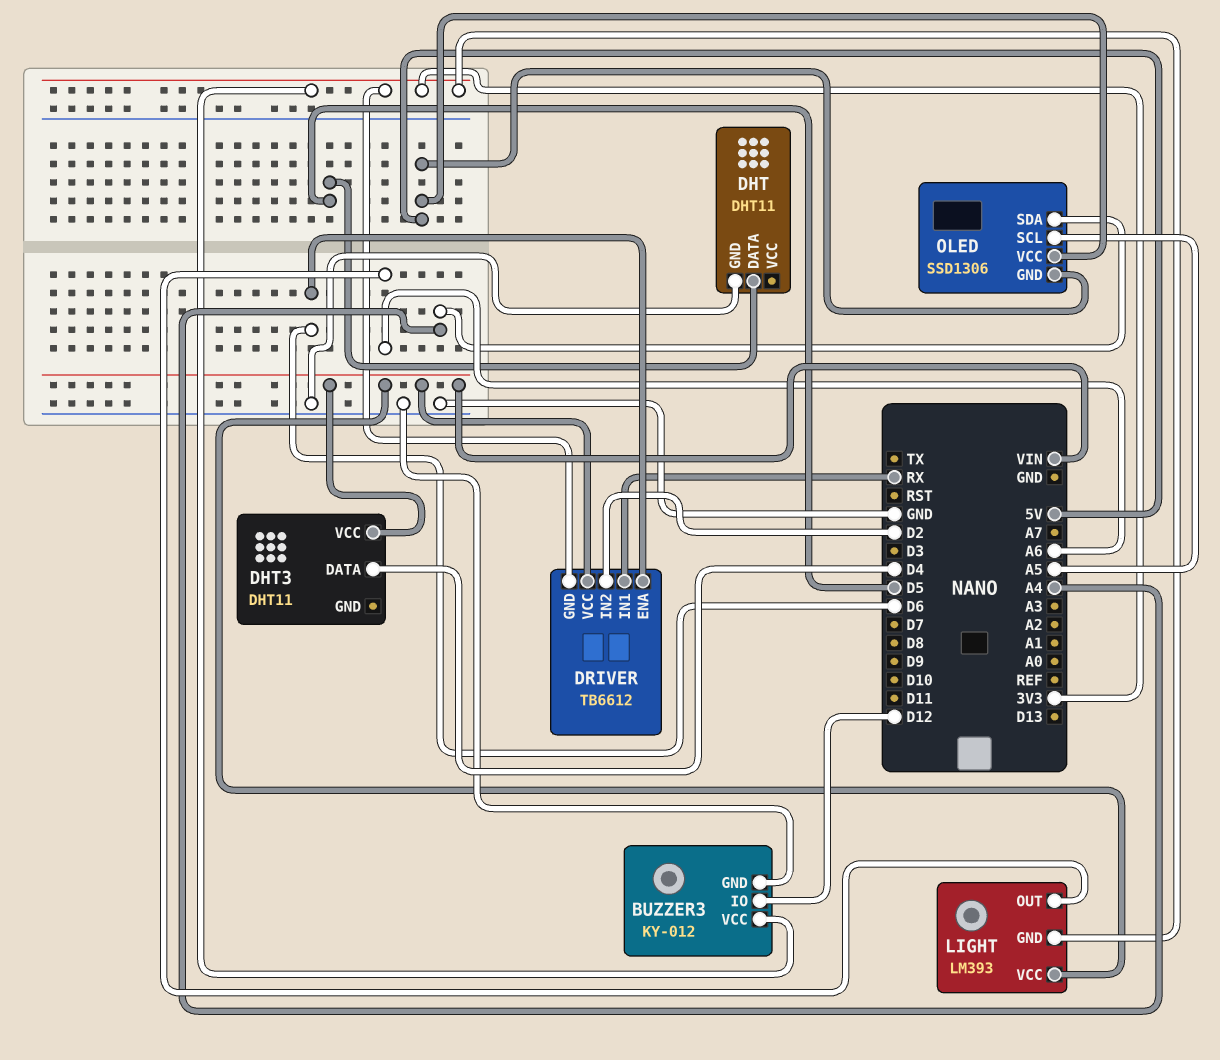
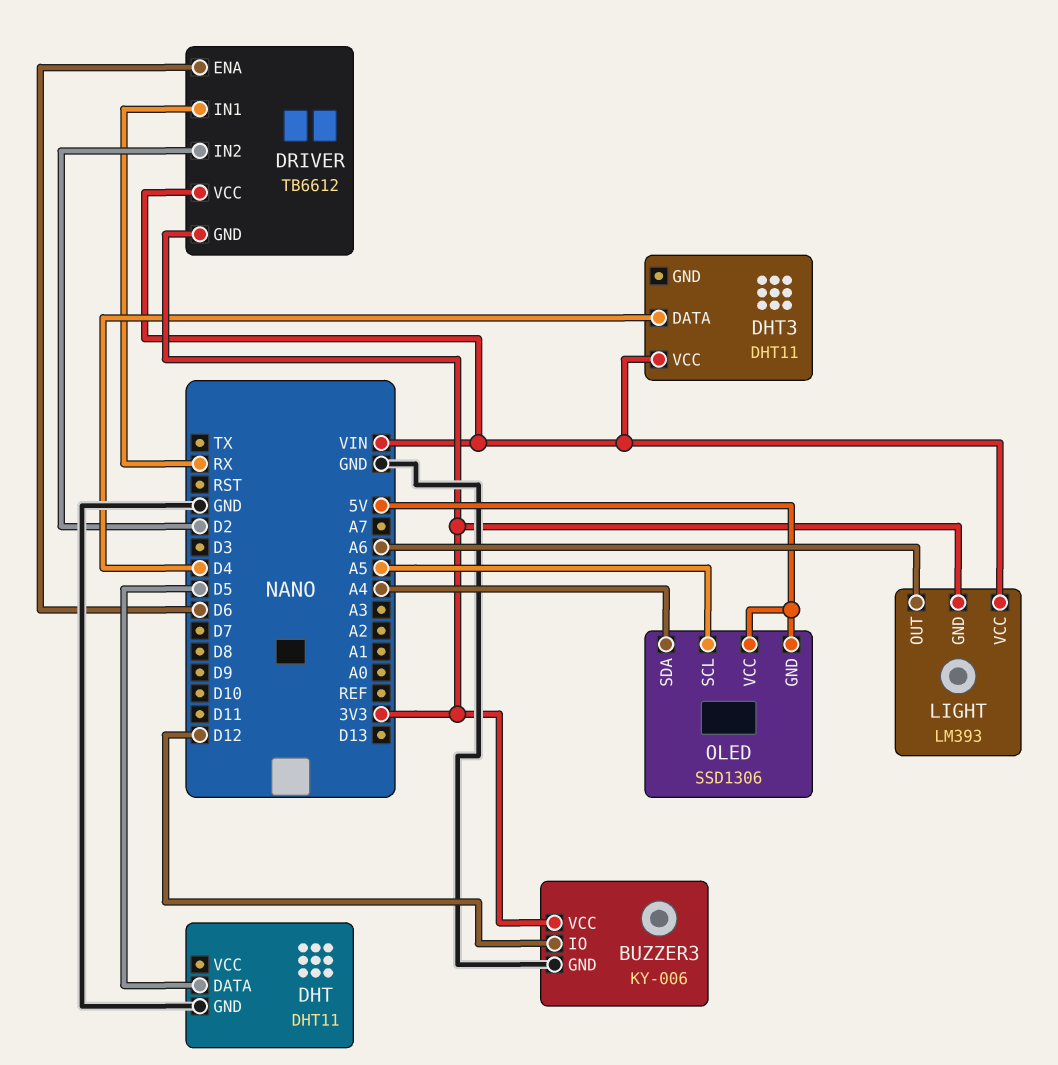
BUZZER3: KY-012 -> KY-006

